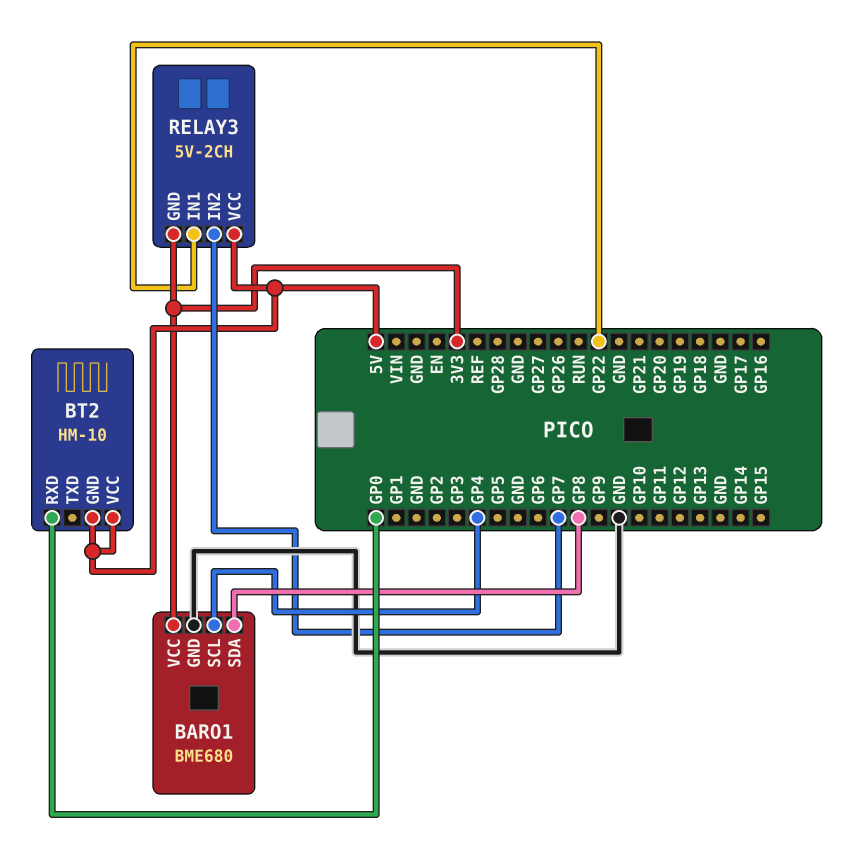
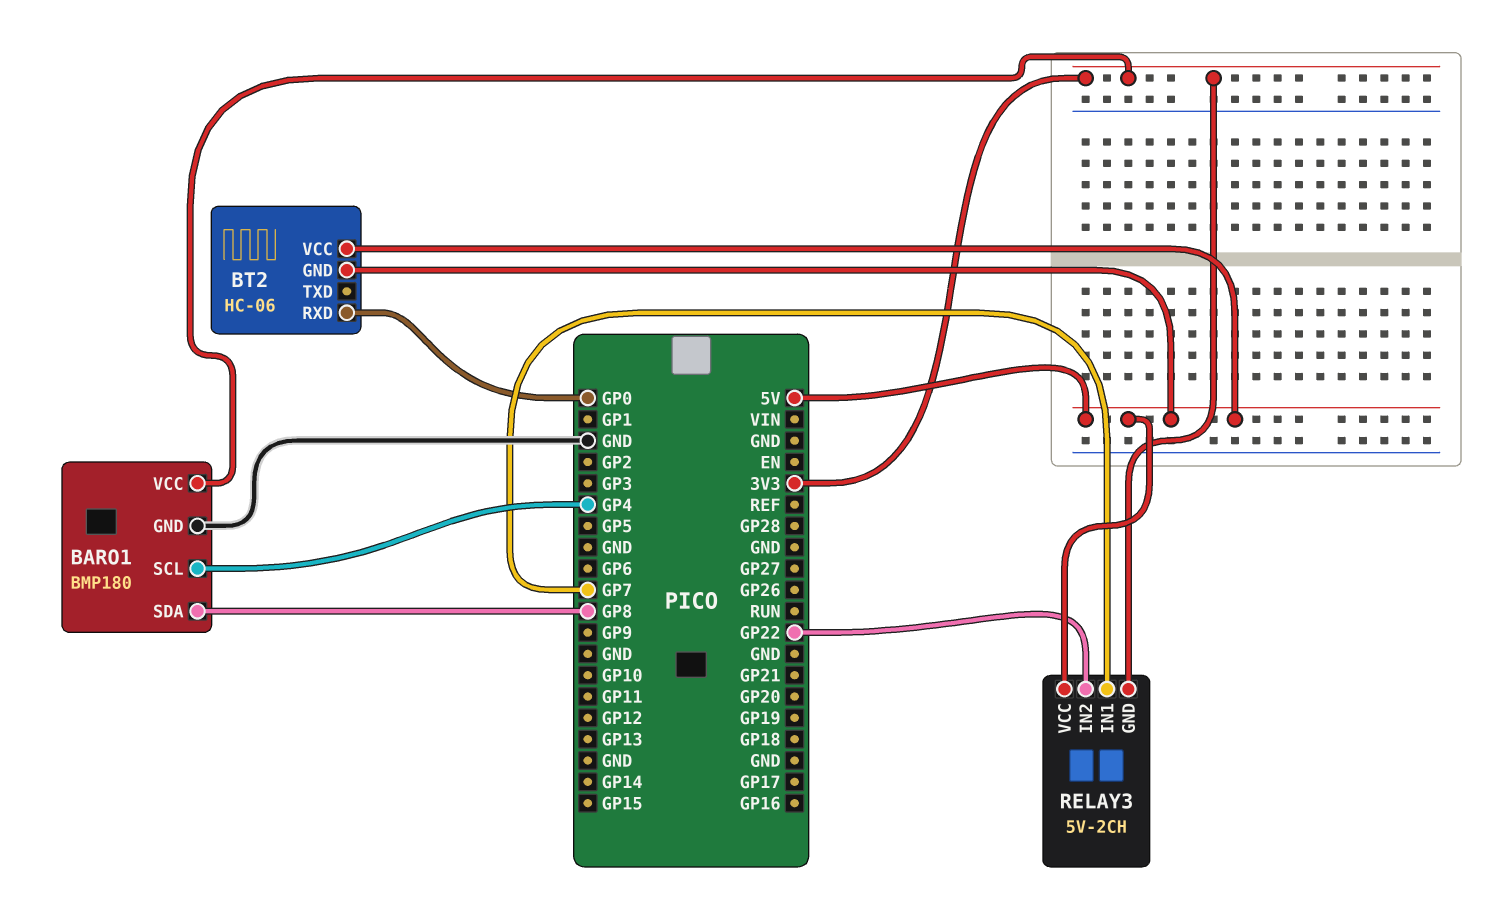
BARO1: BME680 -> BMP180
BT2: HM-10 -> HC-06
RELAY3 pin IN1: GP22 -> GP7
RELAY3 pin IN2: GP7 -> GP22

